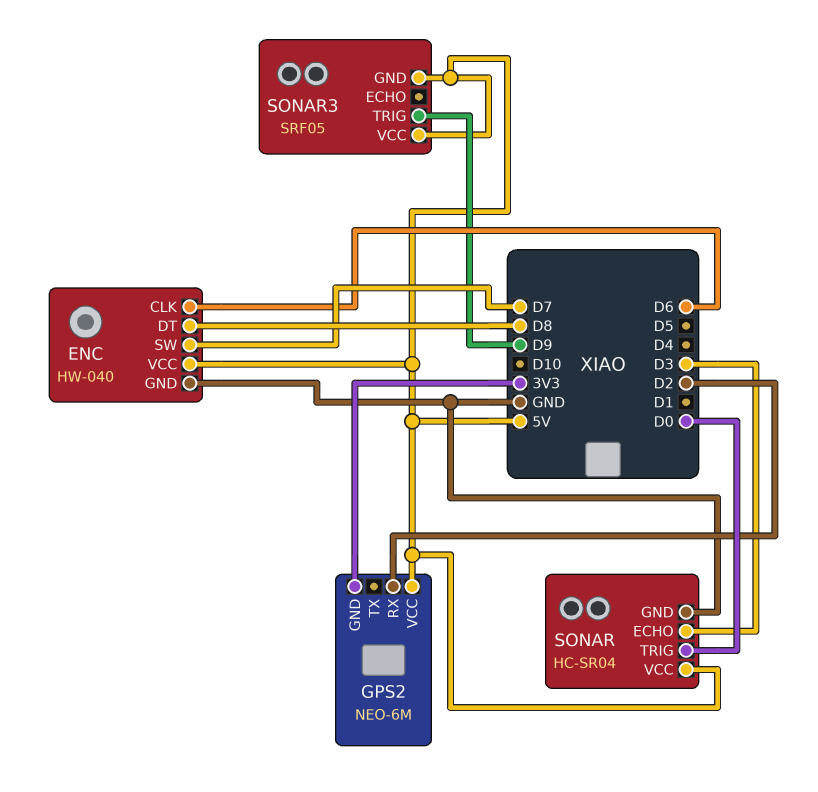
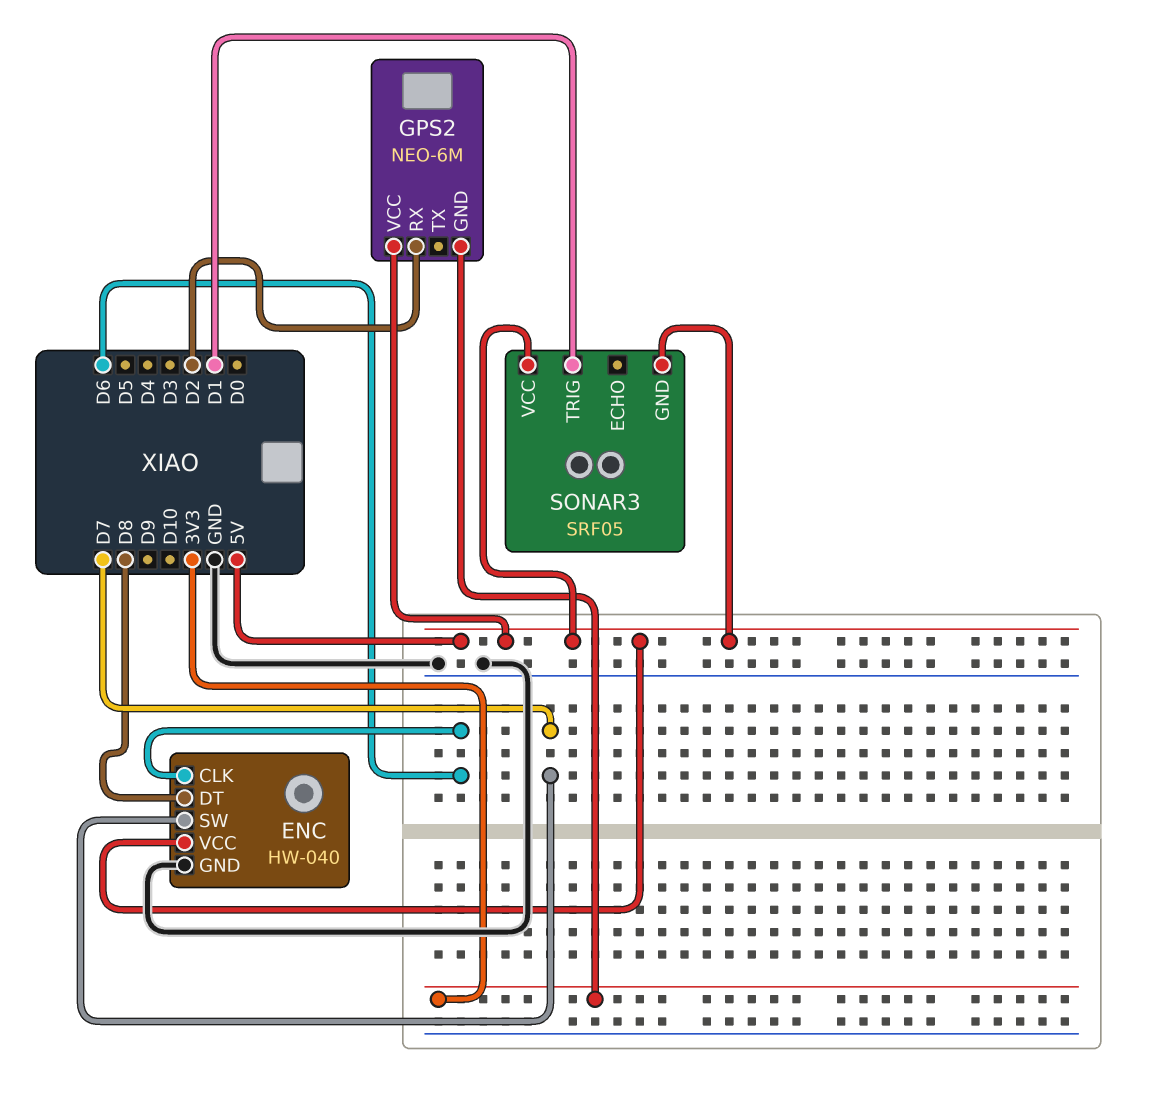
SONAR: HC-SR04 -> none
SONAR pin ECHO: D3 -> none
SONAR pin GND: GND -> none
SONAR pin TRIG: D0 -> none
SONAR pin VCC: 5V -> none
SONAR3 pin TRIG: D9 -> D1

